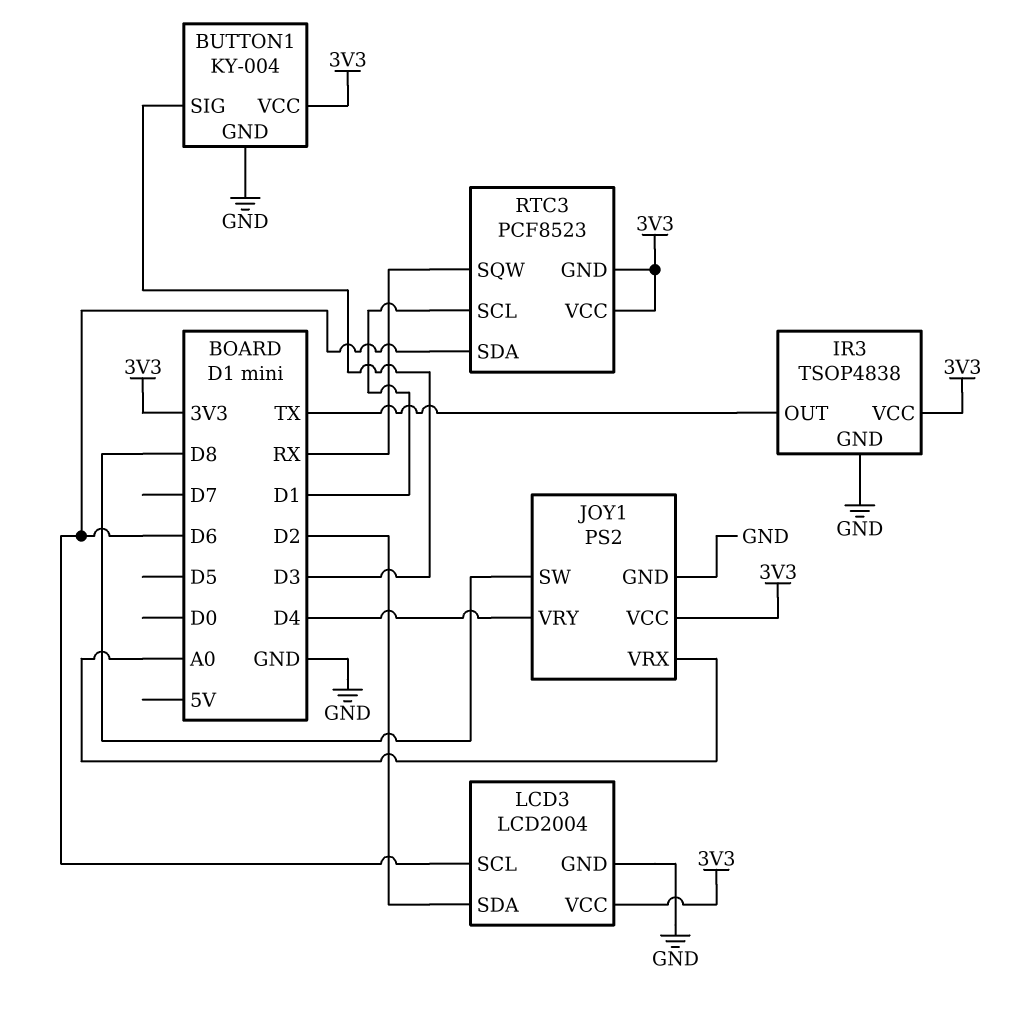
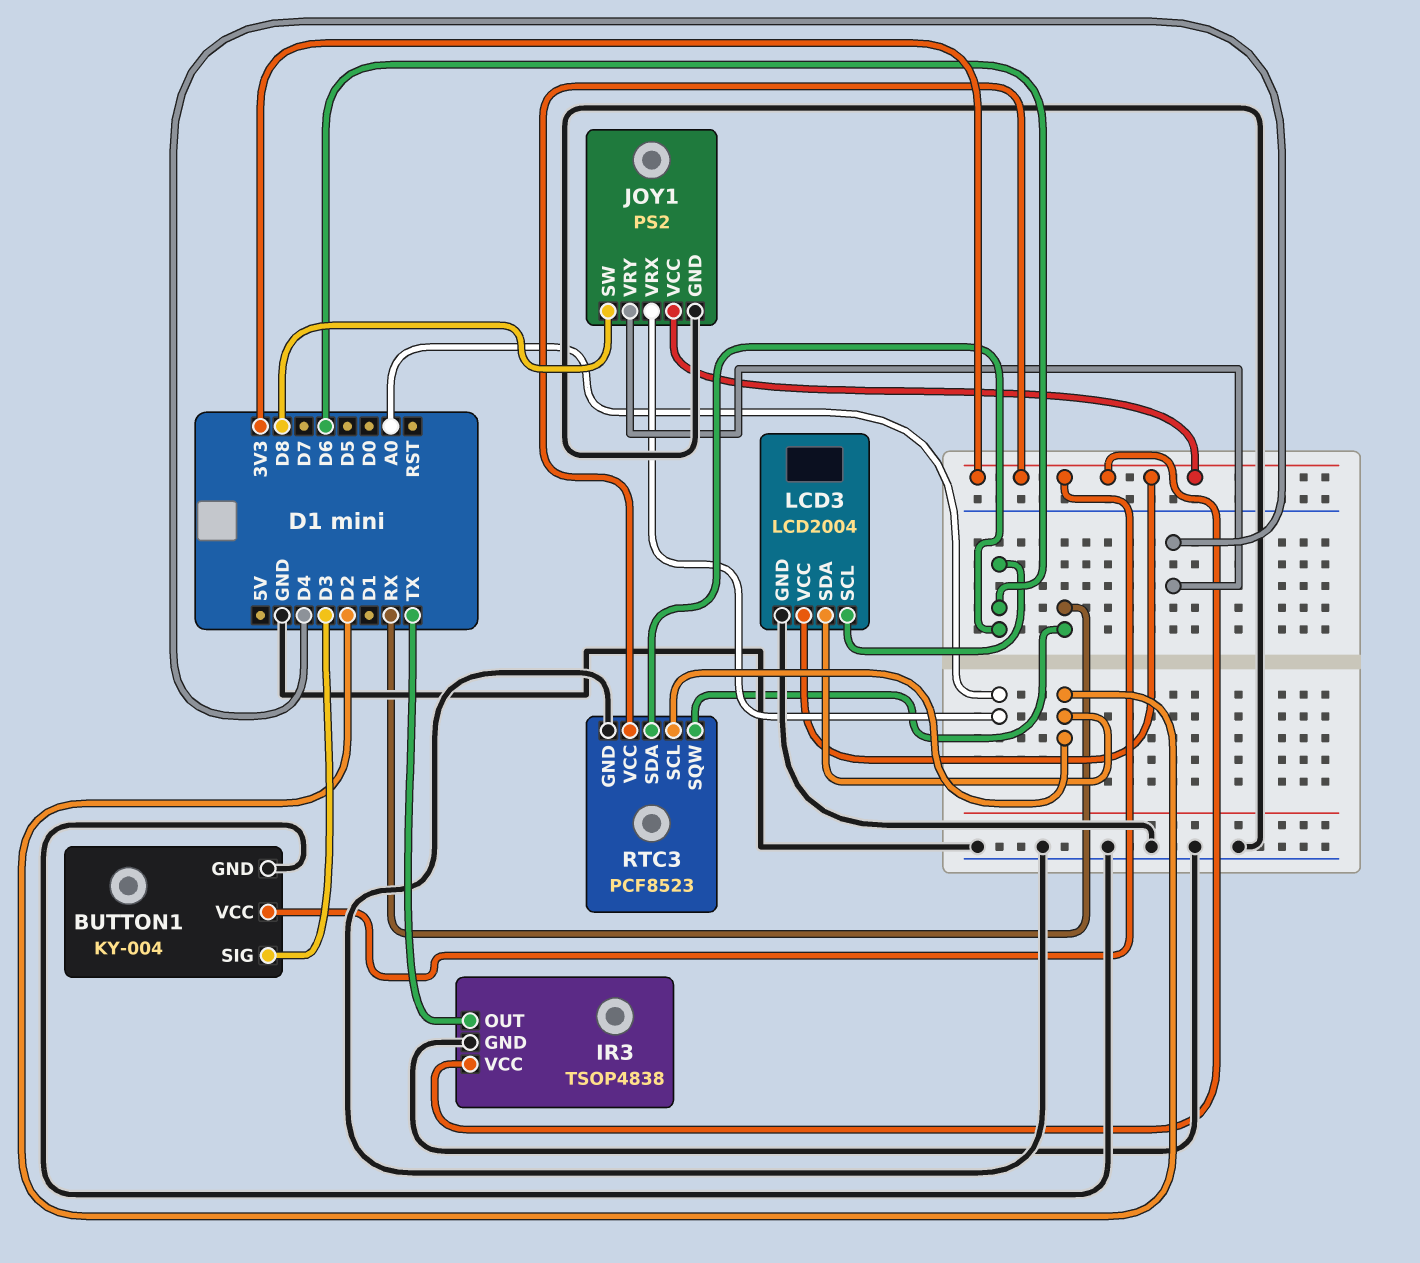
RTC3 pin GND: 3V3 -> GND
RTC3 pin SCL: D1 -> D2

